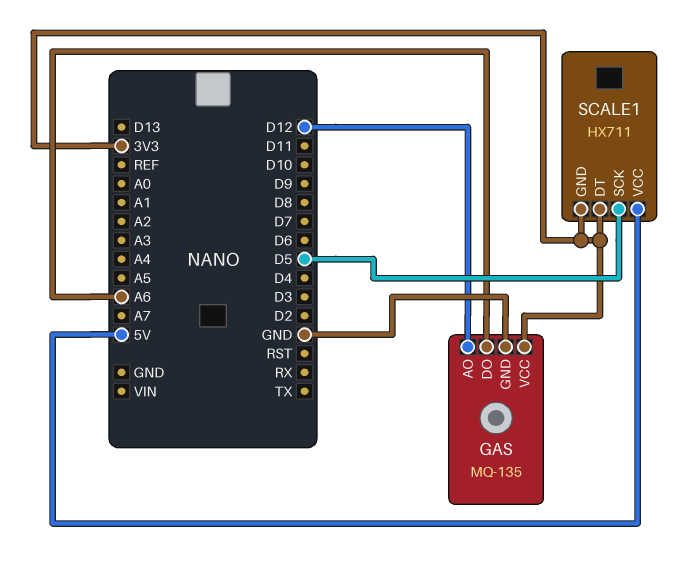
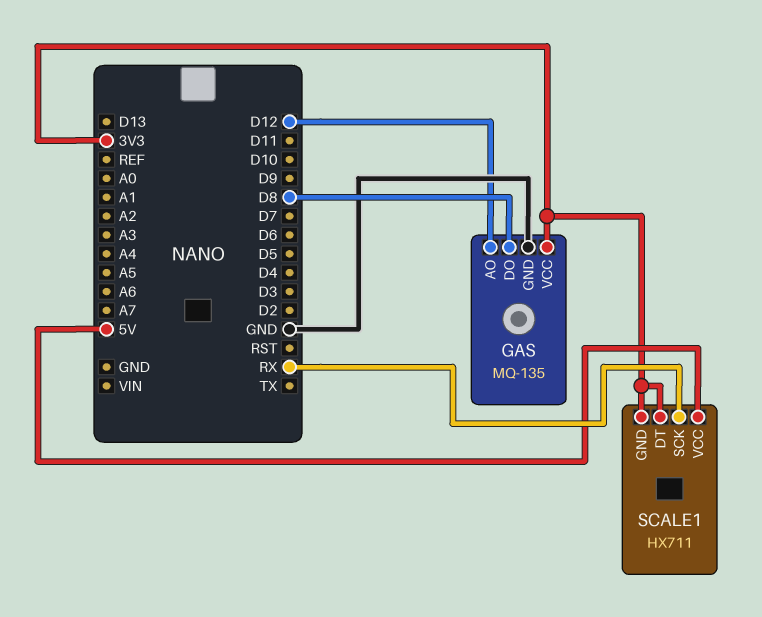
GAS pin DO: A6 -> D8
SCALE1 pin SCK: D5 -> RX

